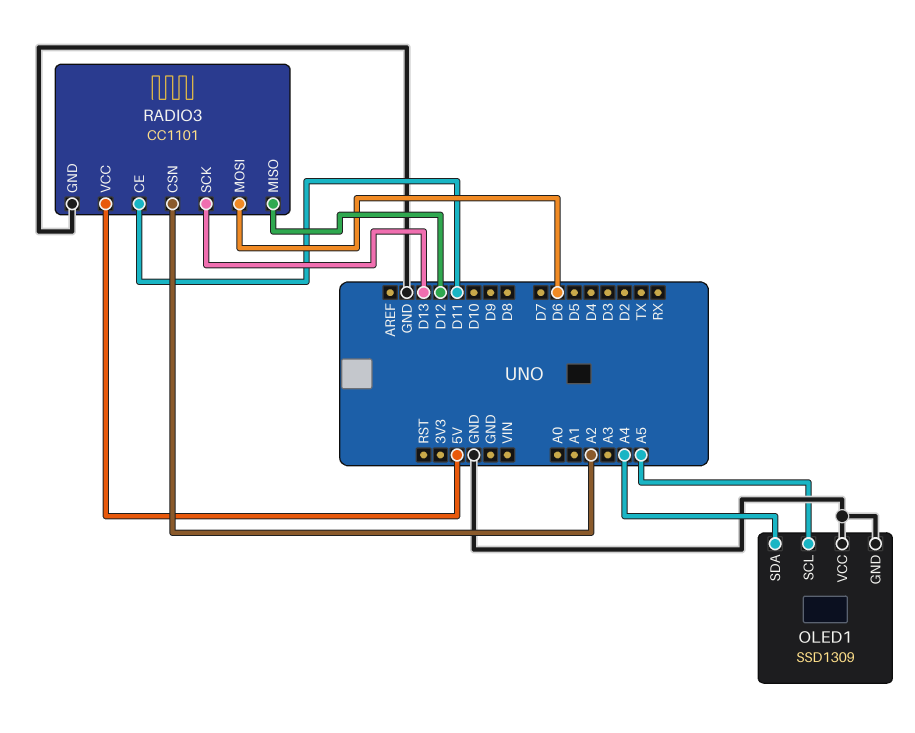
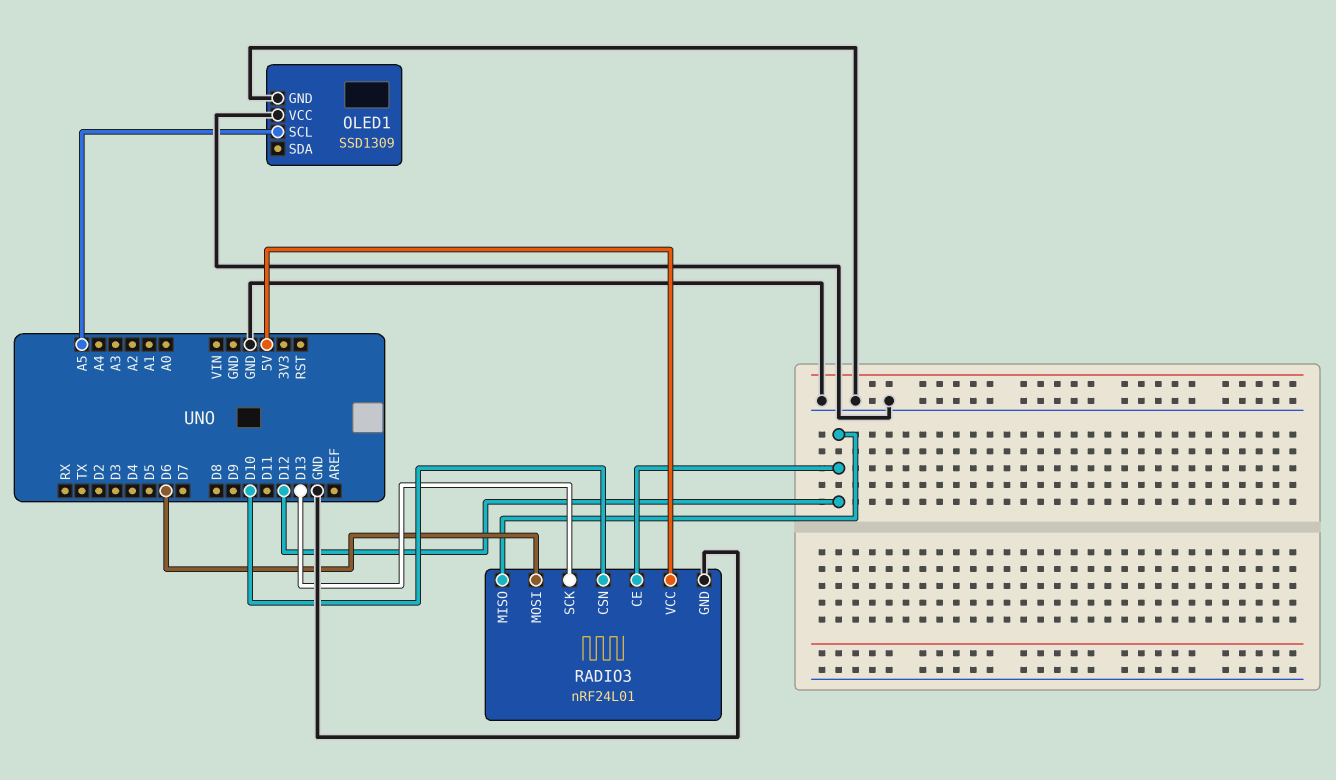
OLED1 pin SDA: A4 -> none
RADIO3: CC1101 -> nRF24L01
RADIO3 pin CE: D11 -> D12
RADIO3 pin CSN: A2 -> D10

